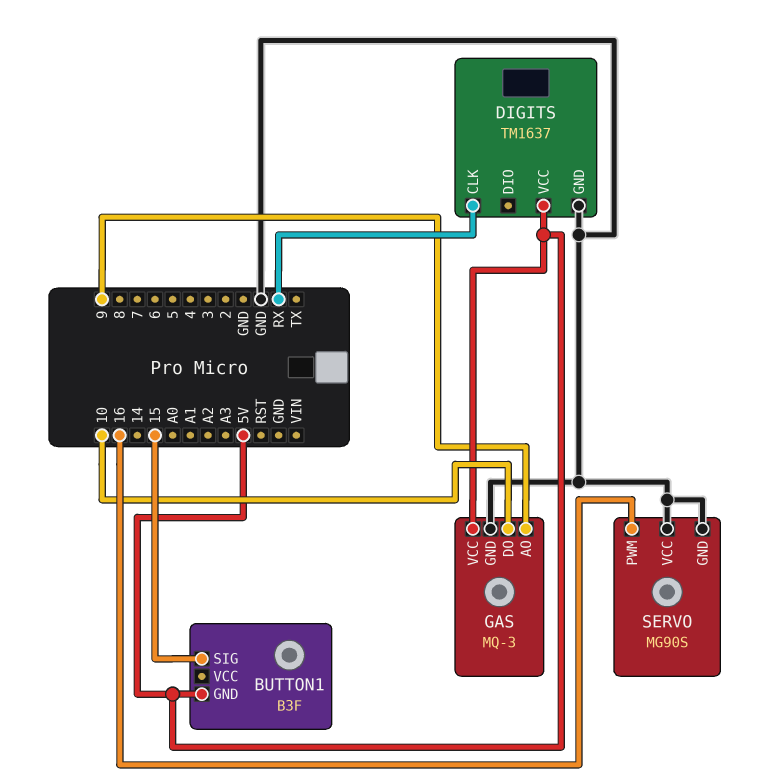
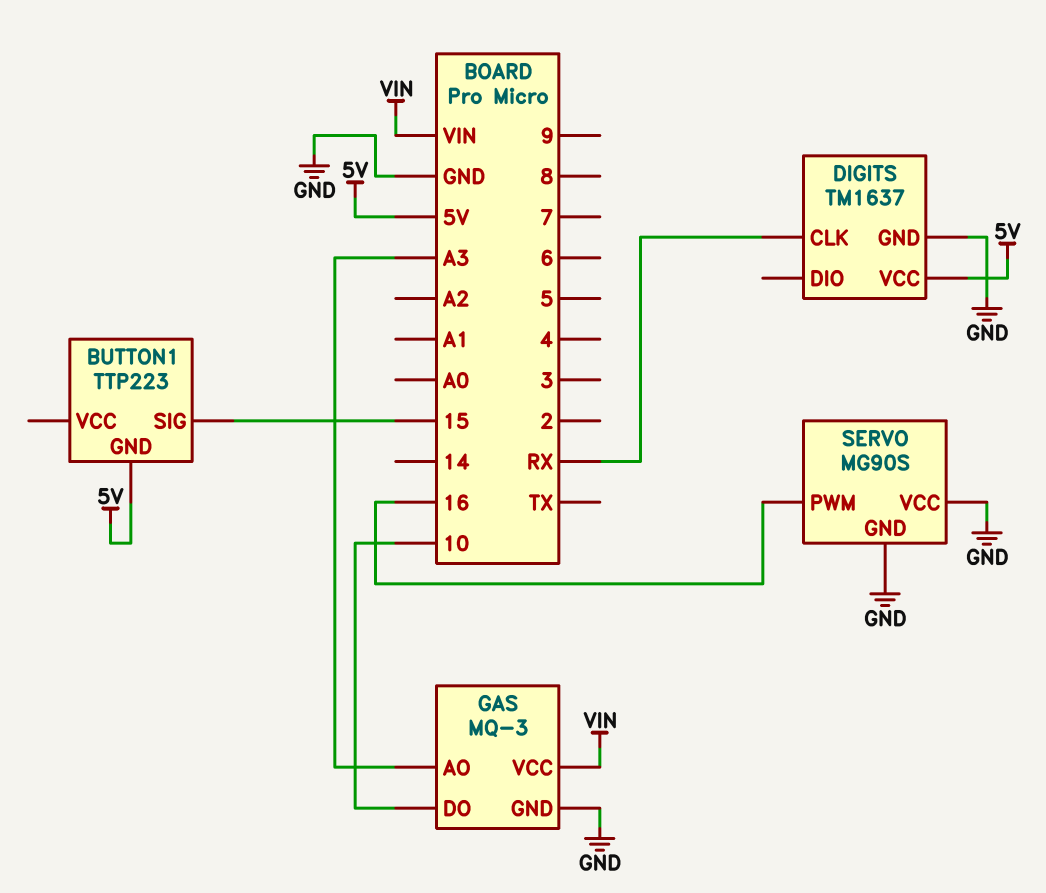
BUTTON1: B3F -> TTP223
GAS pin AO: 9 -> A3
GAS pin VCC: 5V -> VIN

